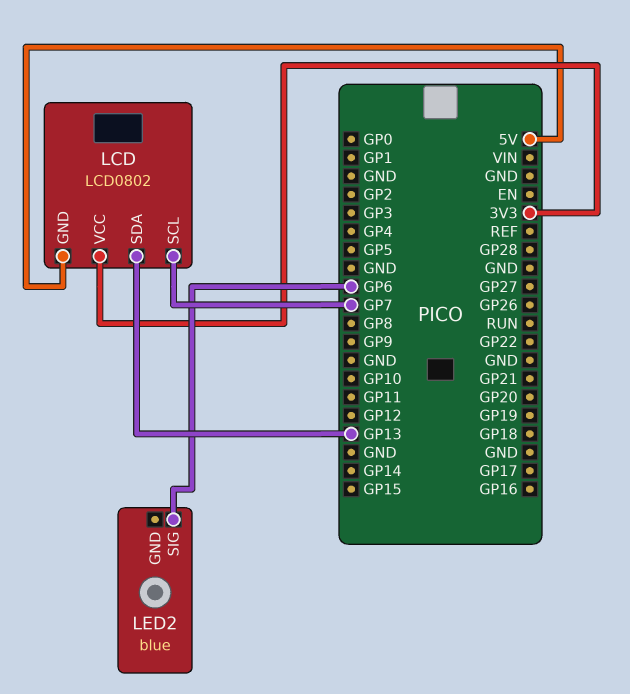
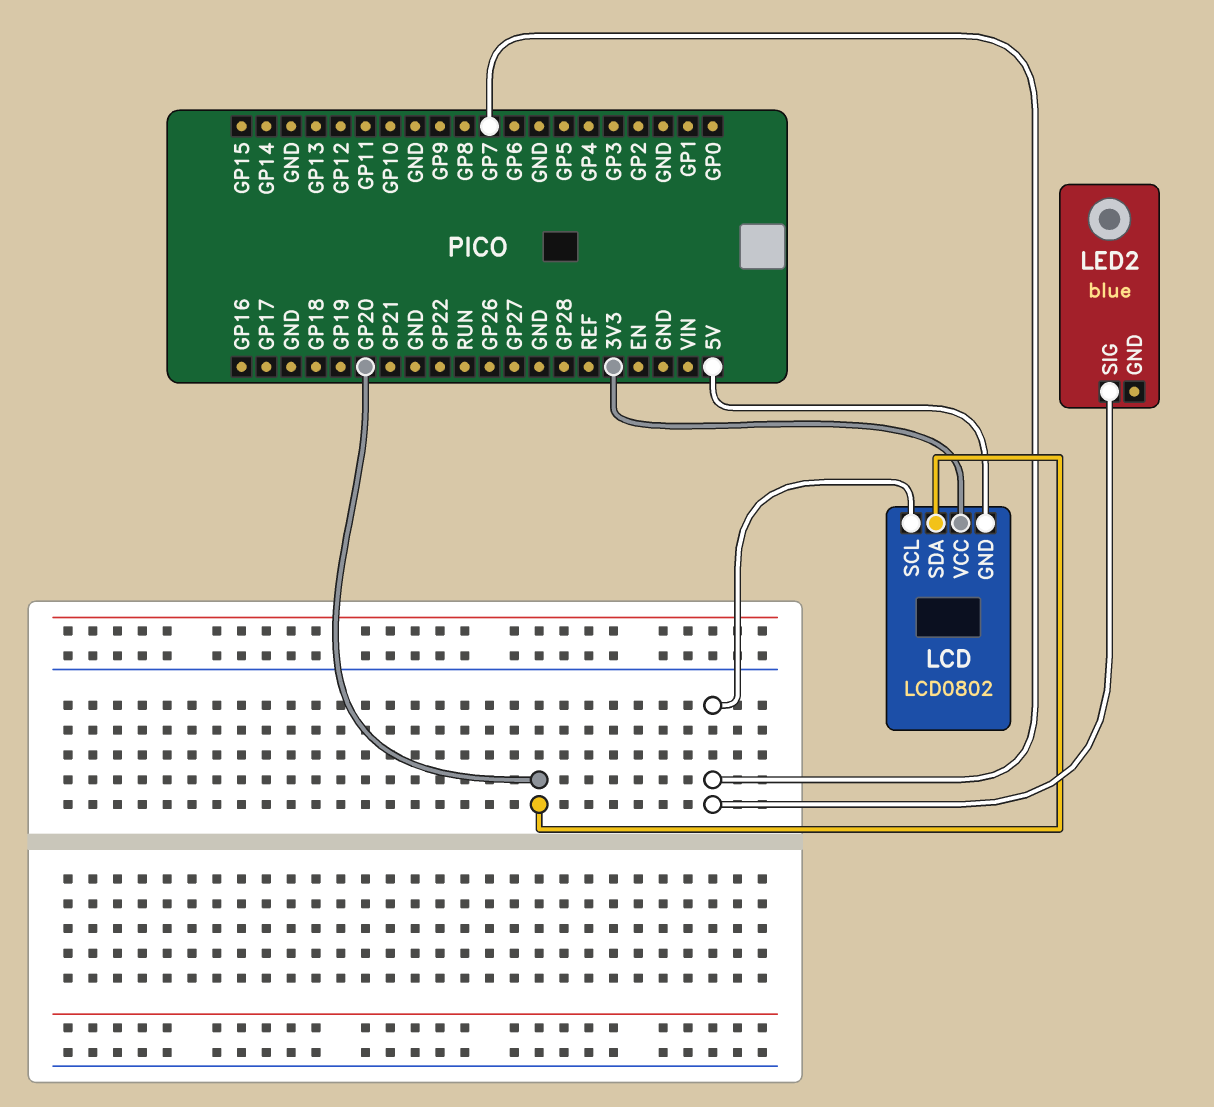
LCD pin SDA: GP13 -> GP20
LED2 pin SIG: GP6 -> GP7

